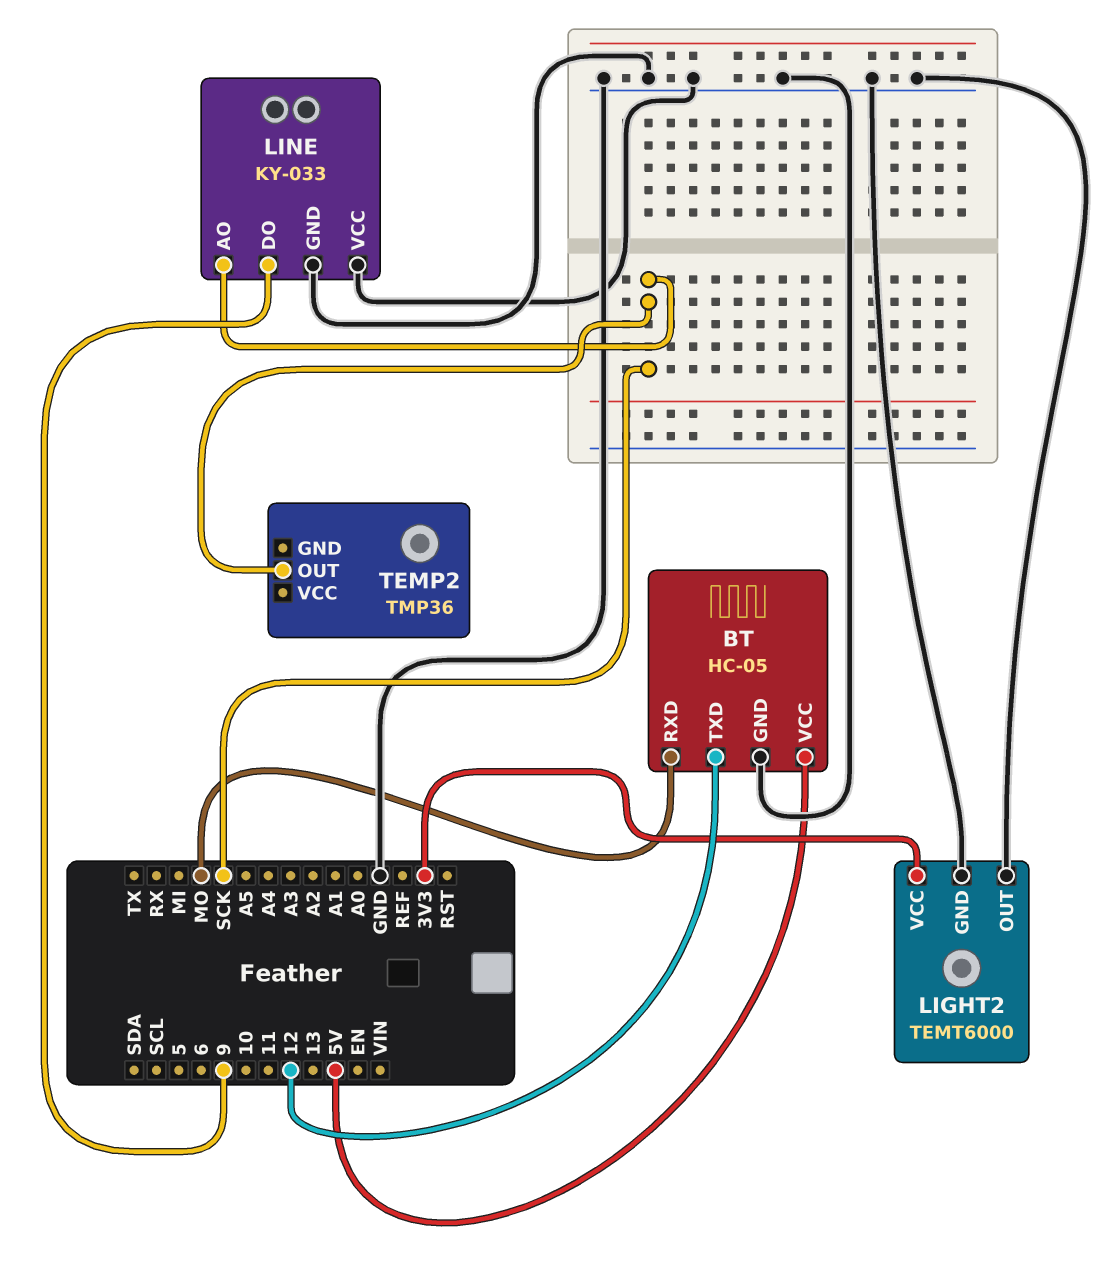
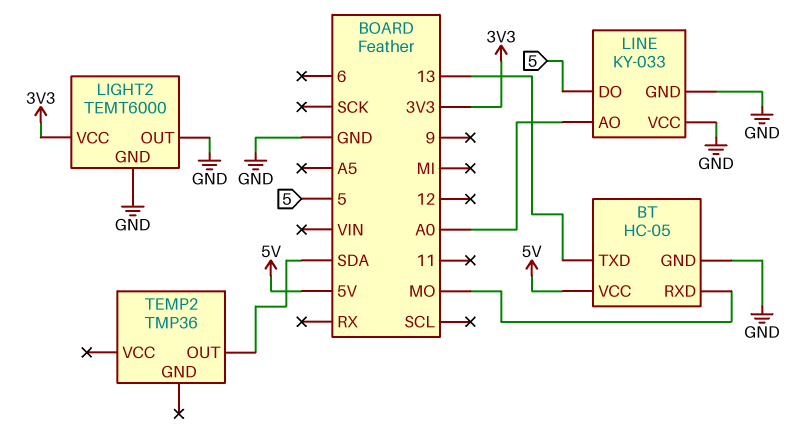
BT pin TXD: 12 -> 13
LINE pin AO: SCK -> A0
LINE pin DO: 9 -> 5
TEMP2 pin OUT: SCK -> SDA

